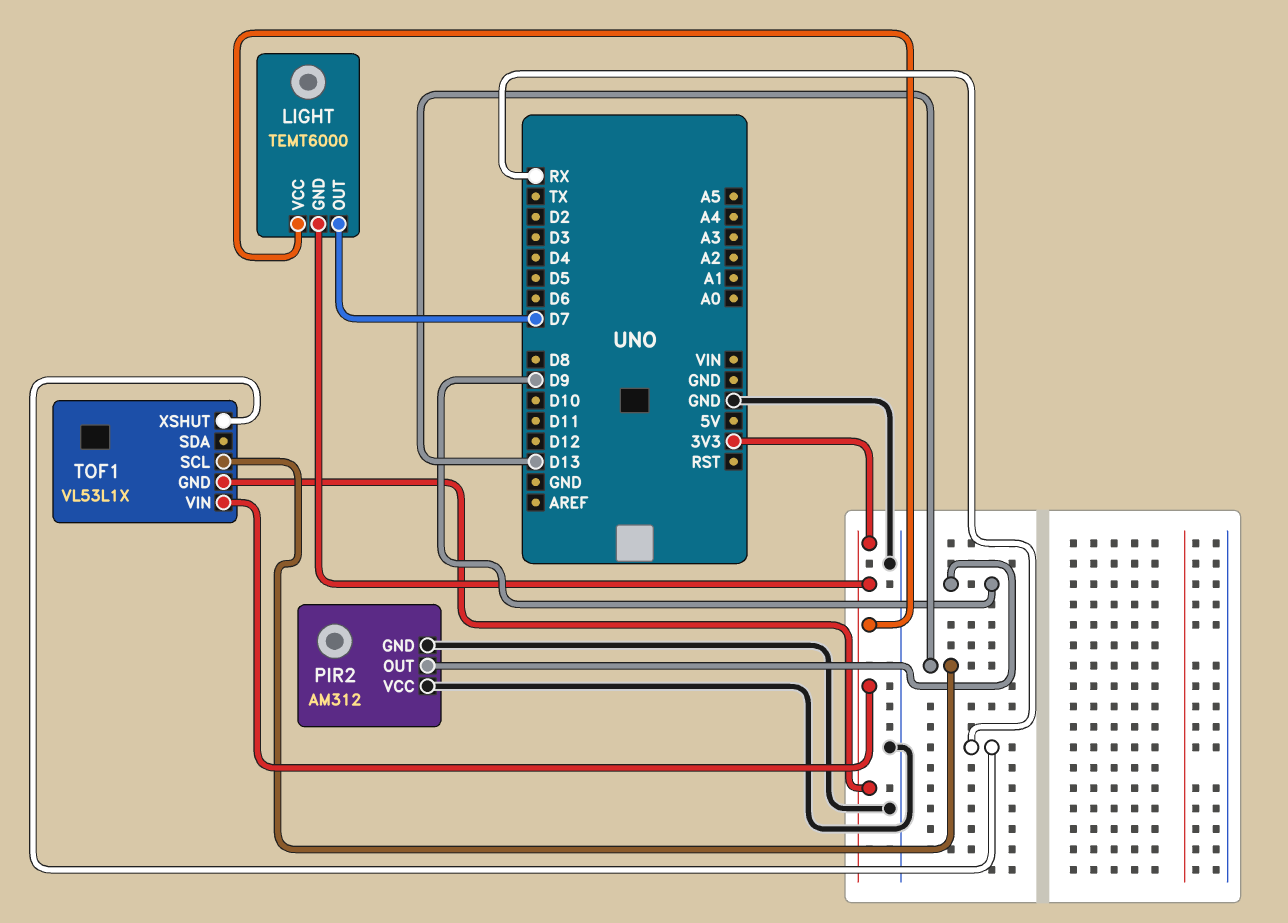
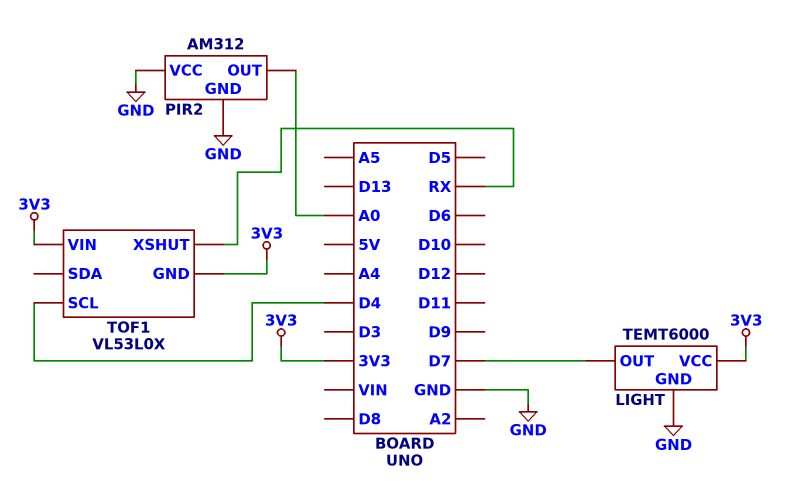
LIGHT pin GND: 3V3 -> GND
PIR2 pin OUT: D9 -> A0
TOF1: VL53L1X -> VL53L0X
TOF1 pin SCL: D13 -> D4

